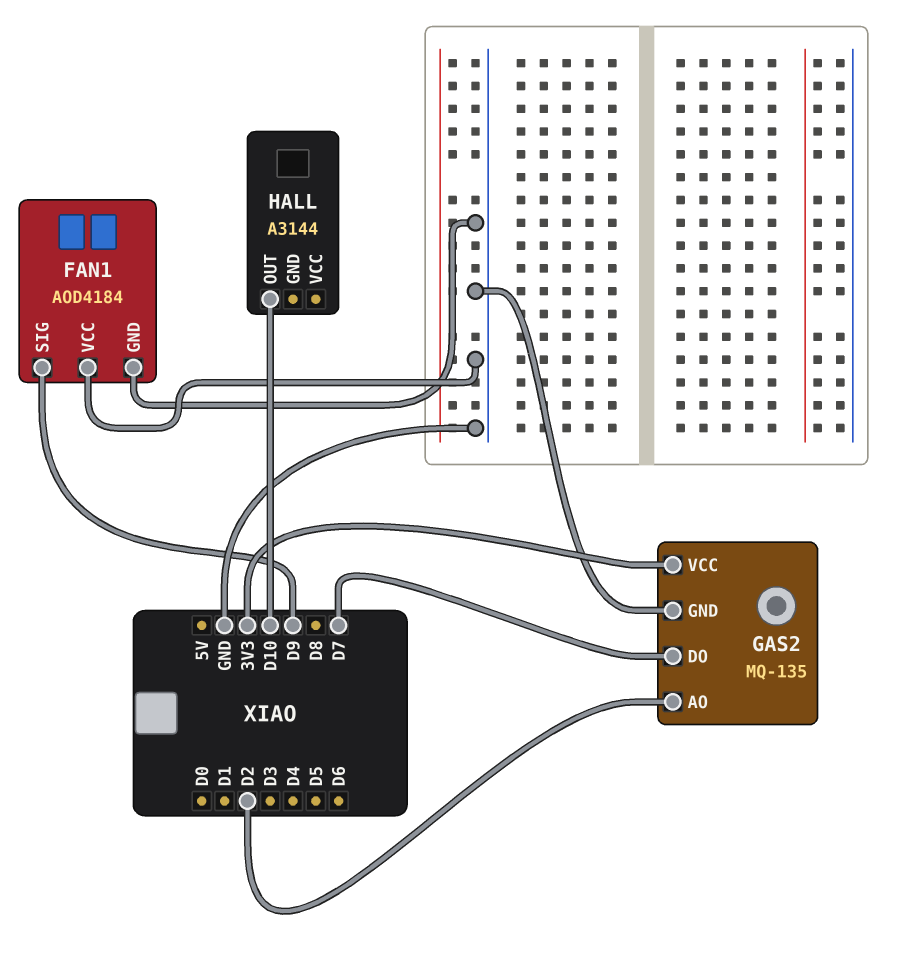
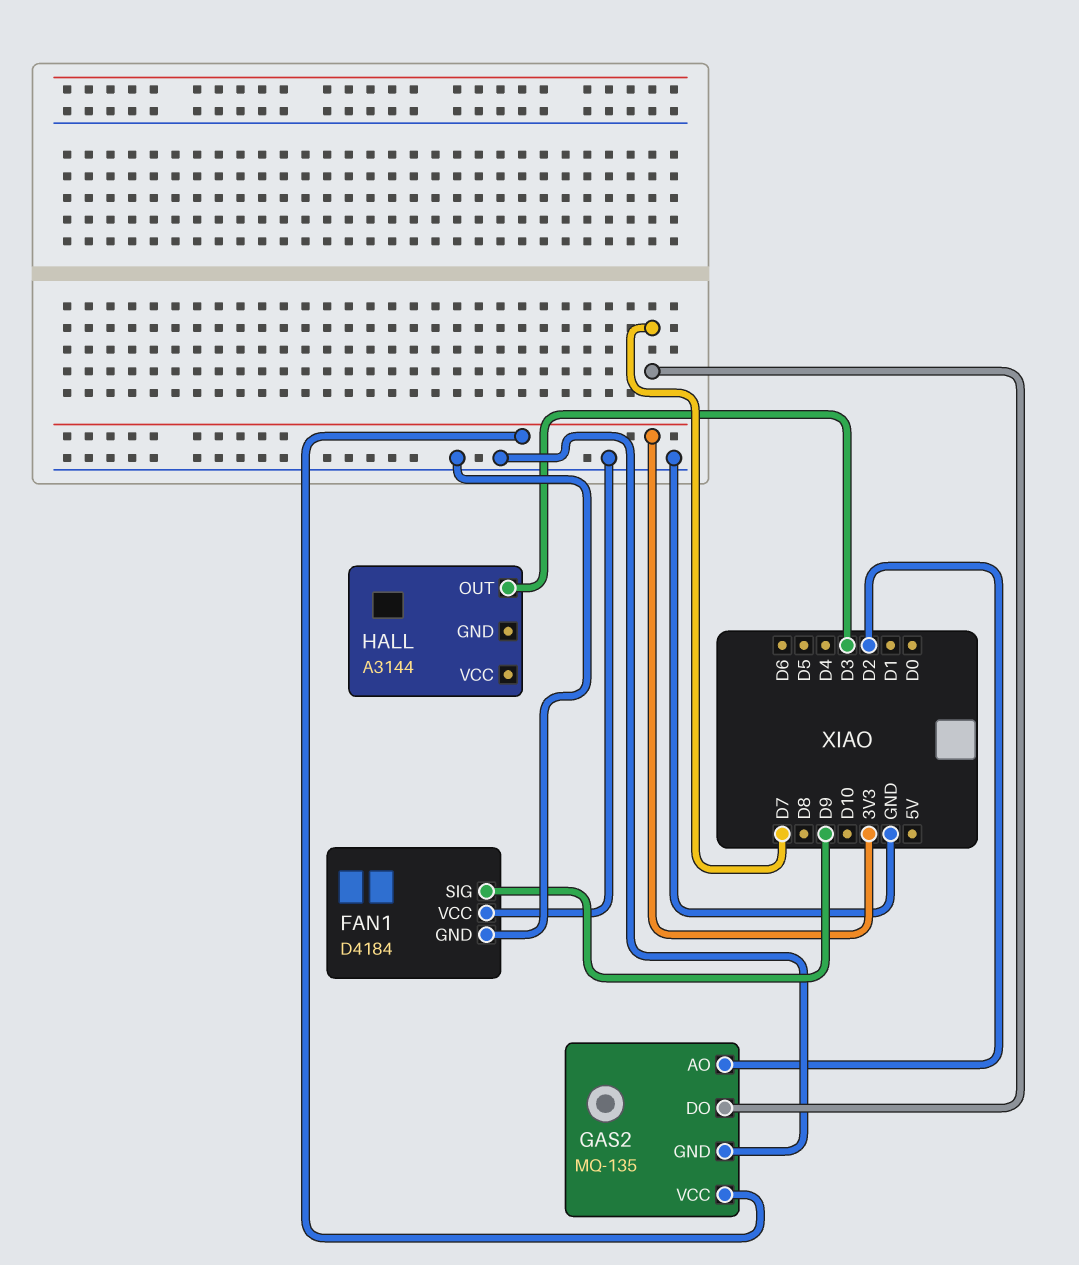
FAN1: AOD4184 -> D4184
HALL pin OUT: D10 -> D3

